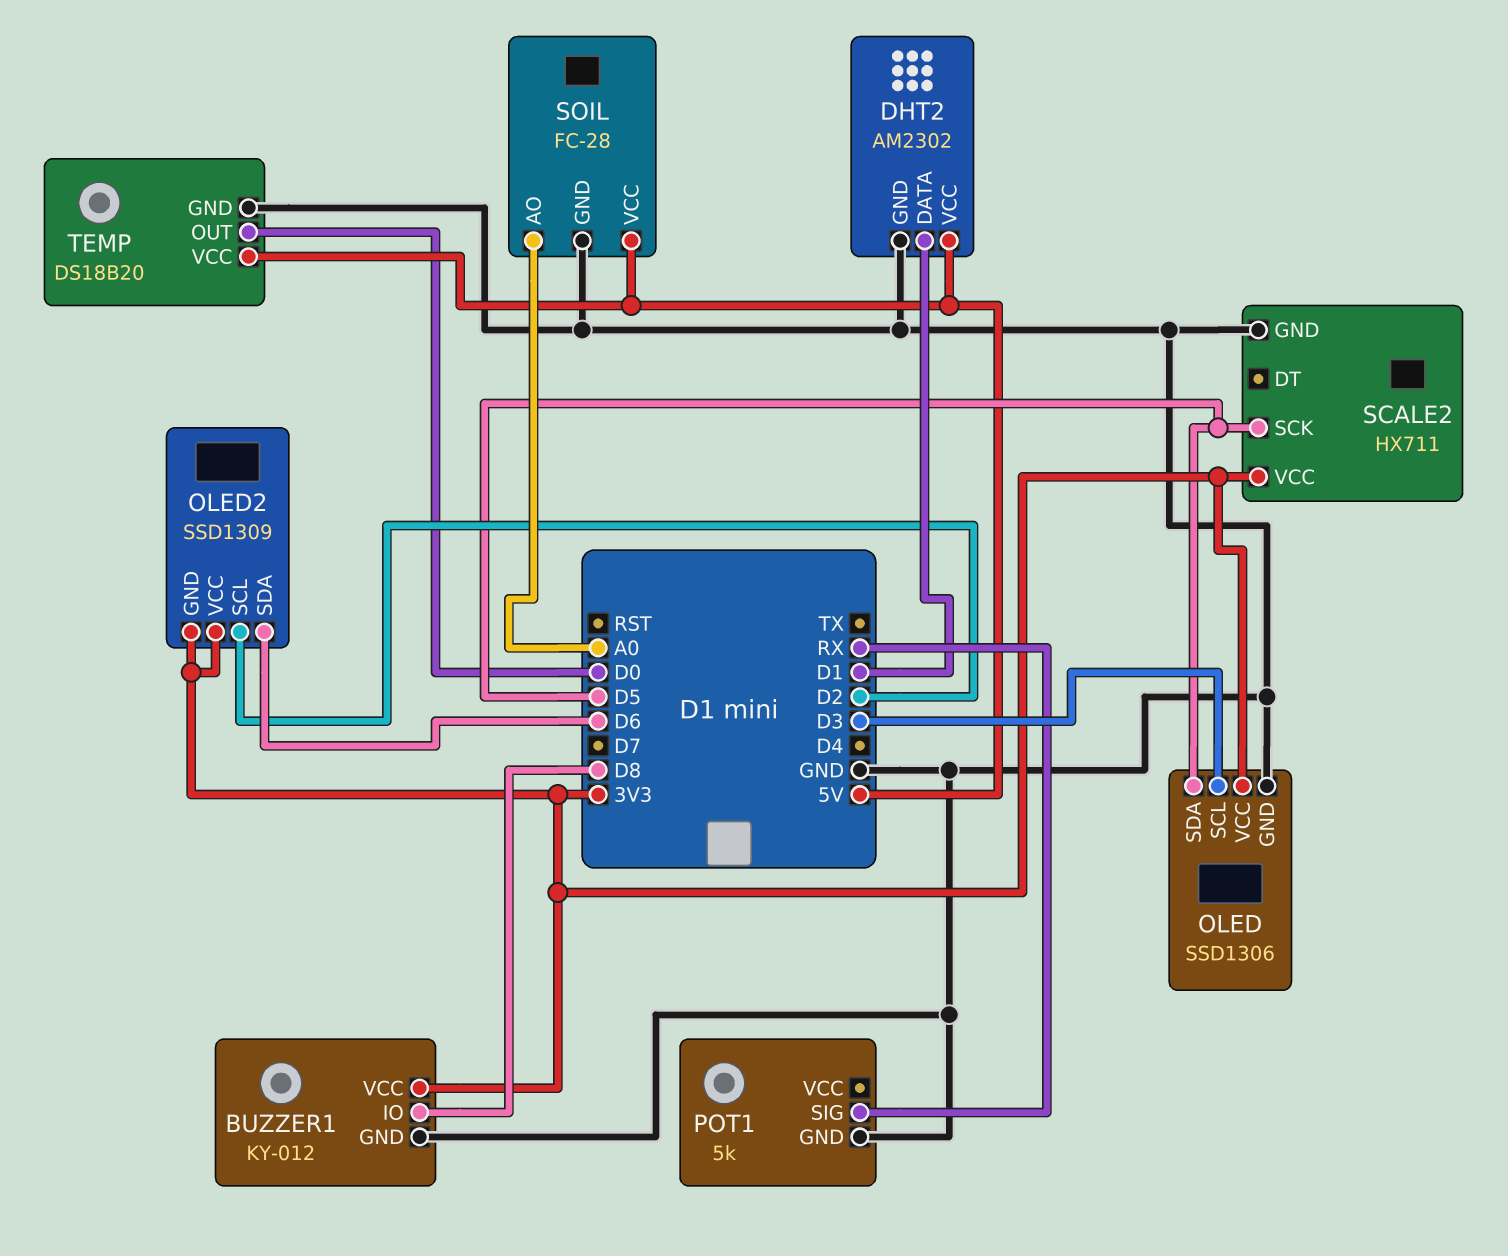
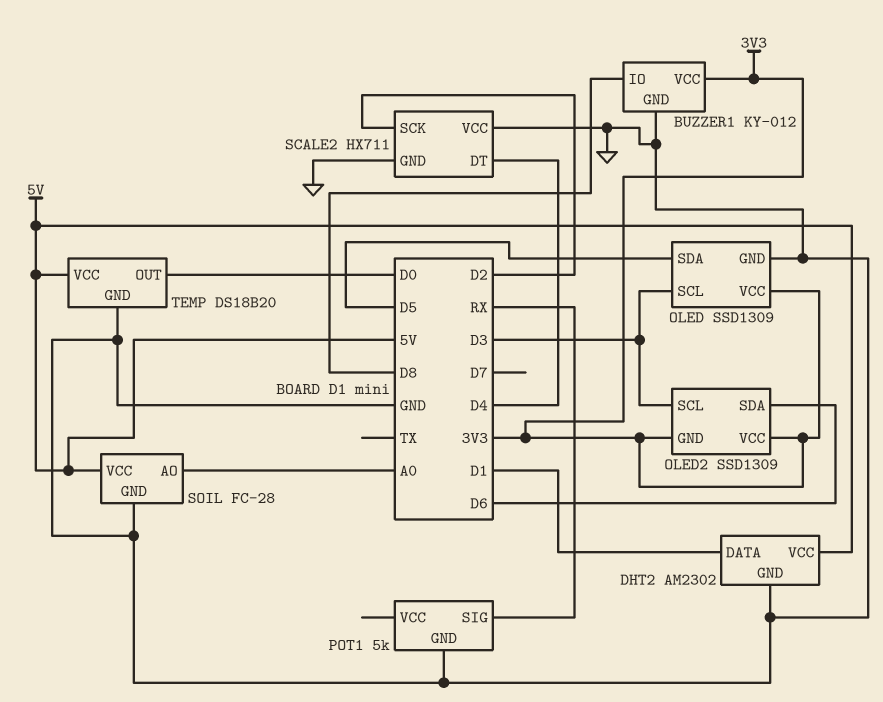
OLED: SSD1306 -> SSD1309
OLED2 pin SCL: D2 -> D3
SCALE2 pin DT: none -> D4
SCALE2 pin SCK: D5 -> D2
SCALE2 pin VCC: 3V3 -> GND

